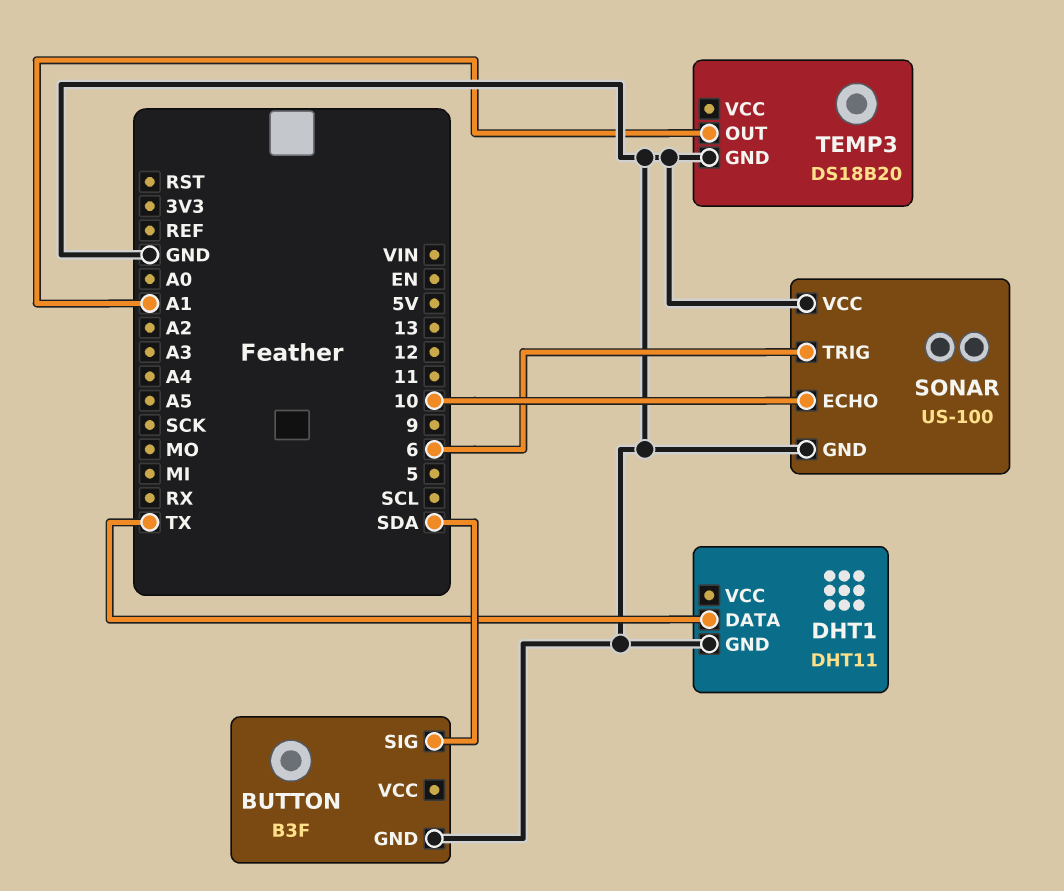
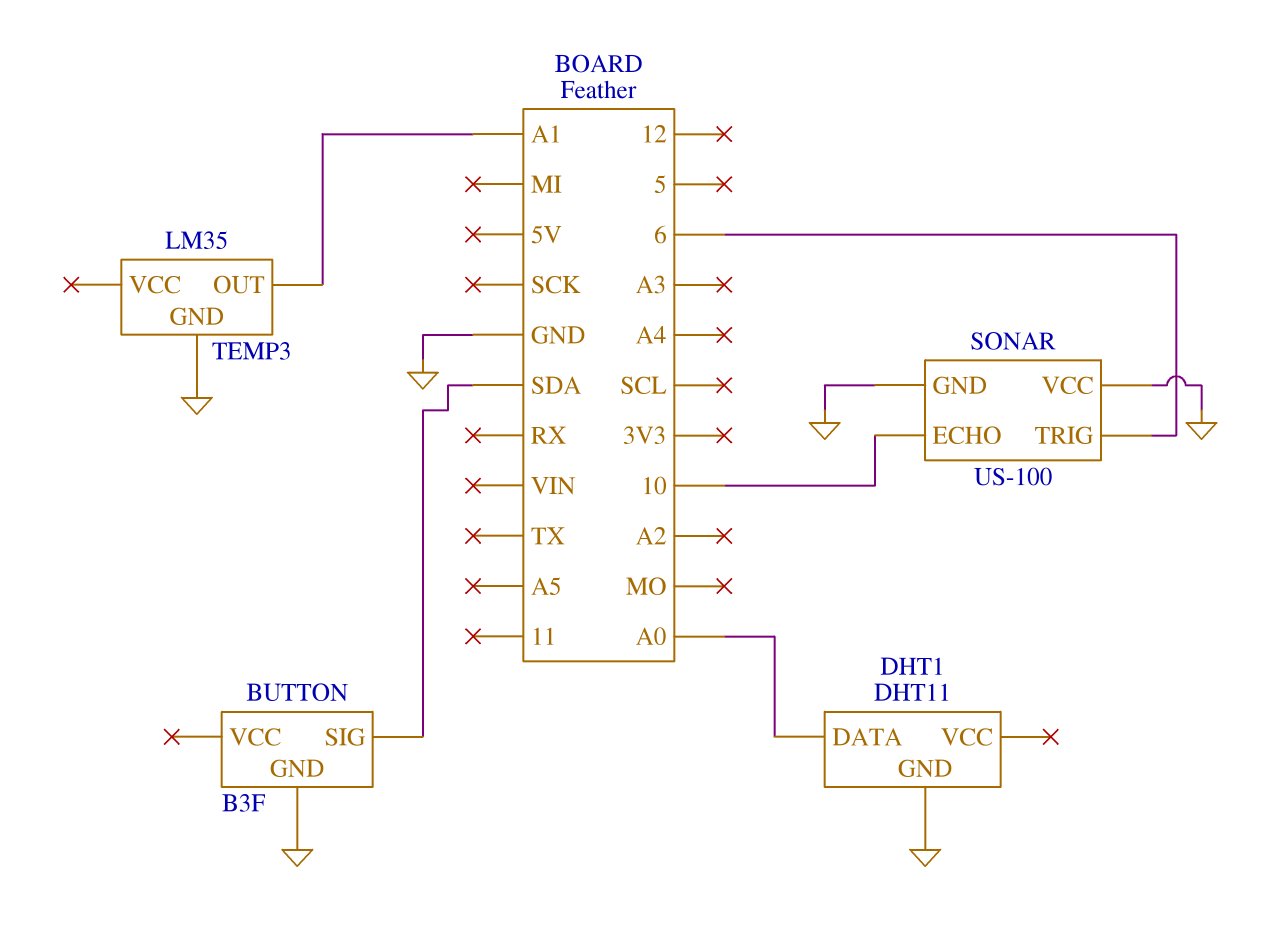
DHT1 pin DATA: TX -> A0
TEMP3: DS18B20 -> LM35

